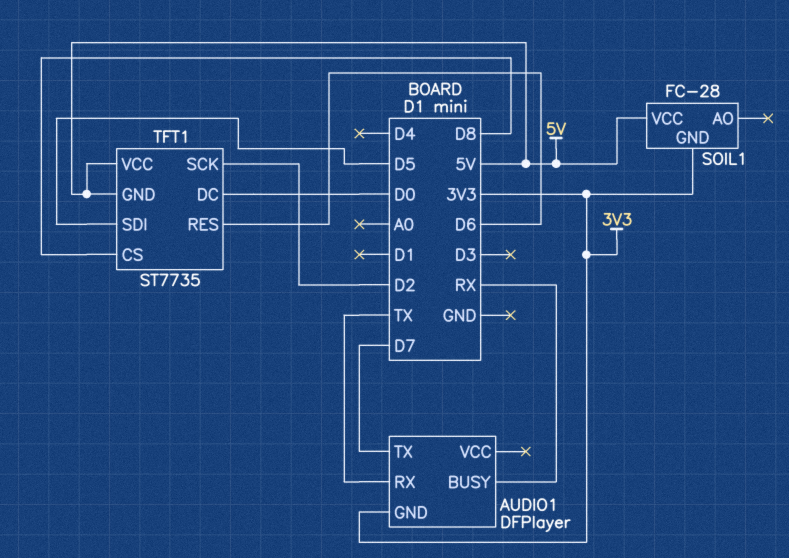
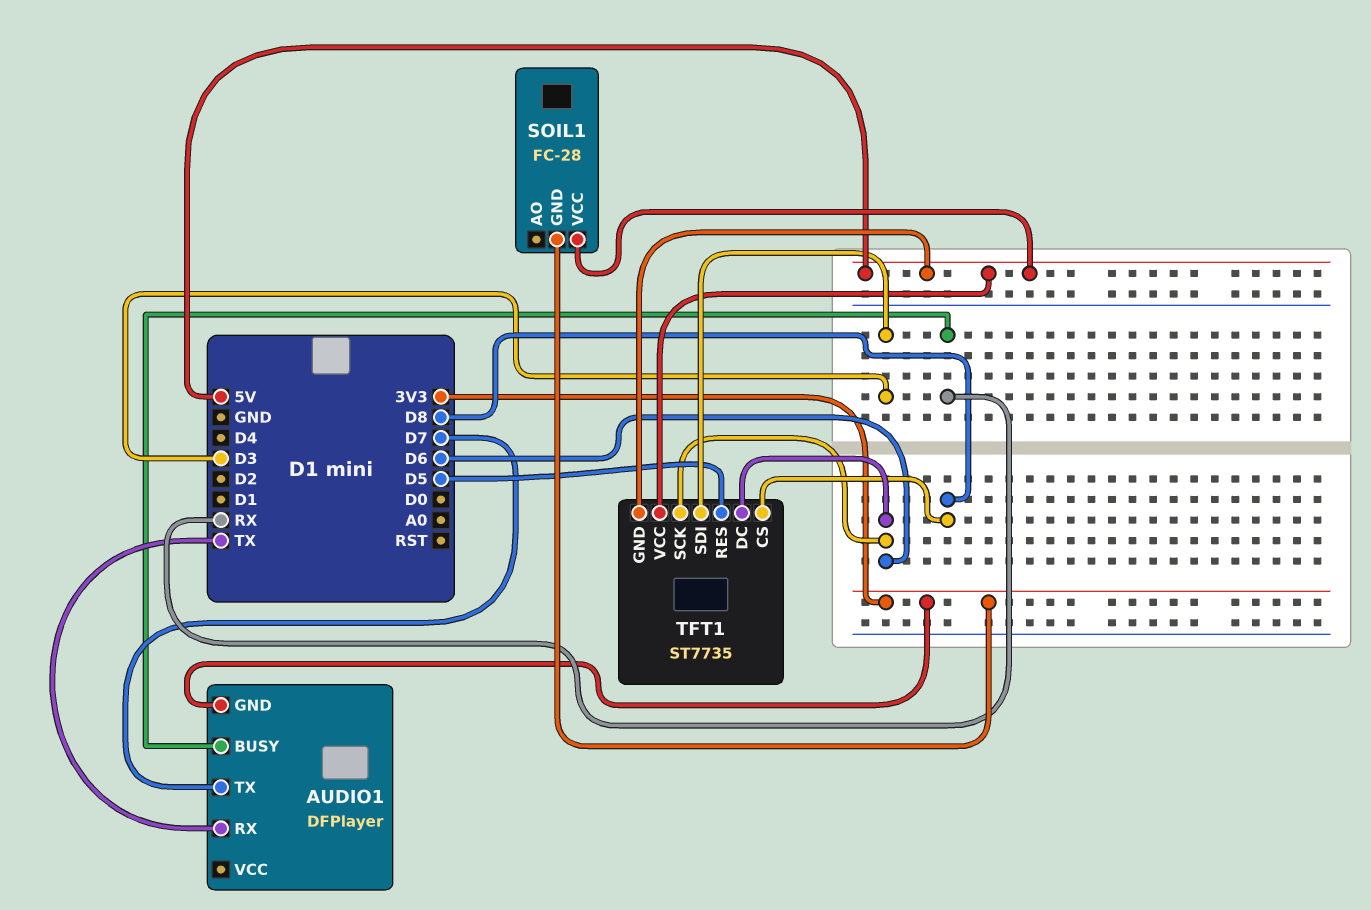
TFT1 pin DC: D0 -> D6
TFT1 pin RES: D6 -> D5
TFT1 pin SCK: D2 -> D6
TFT1 pin SDI: D5 -> D3

